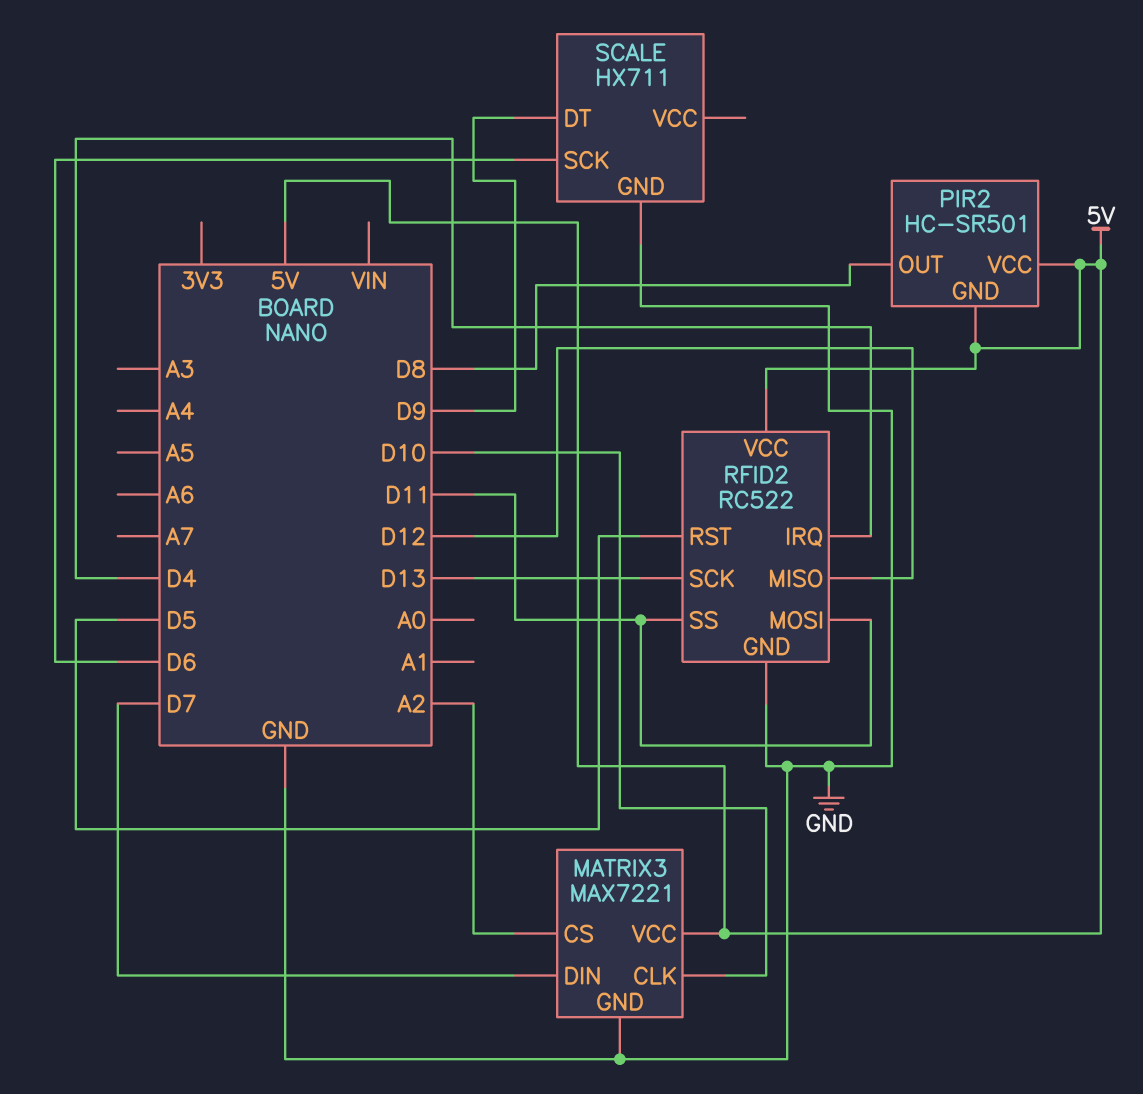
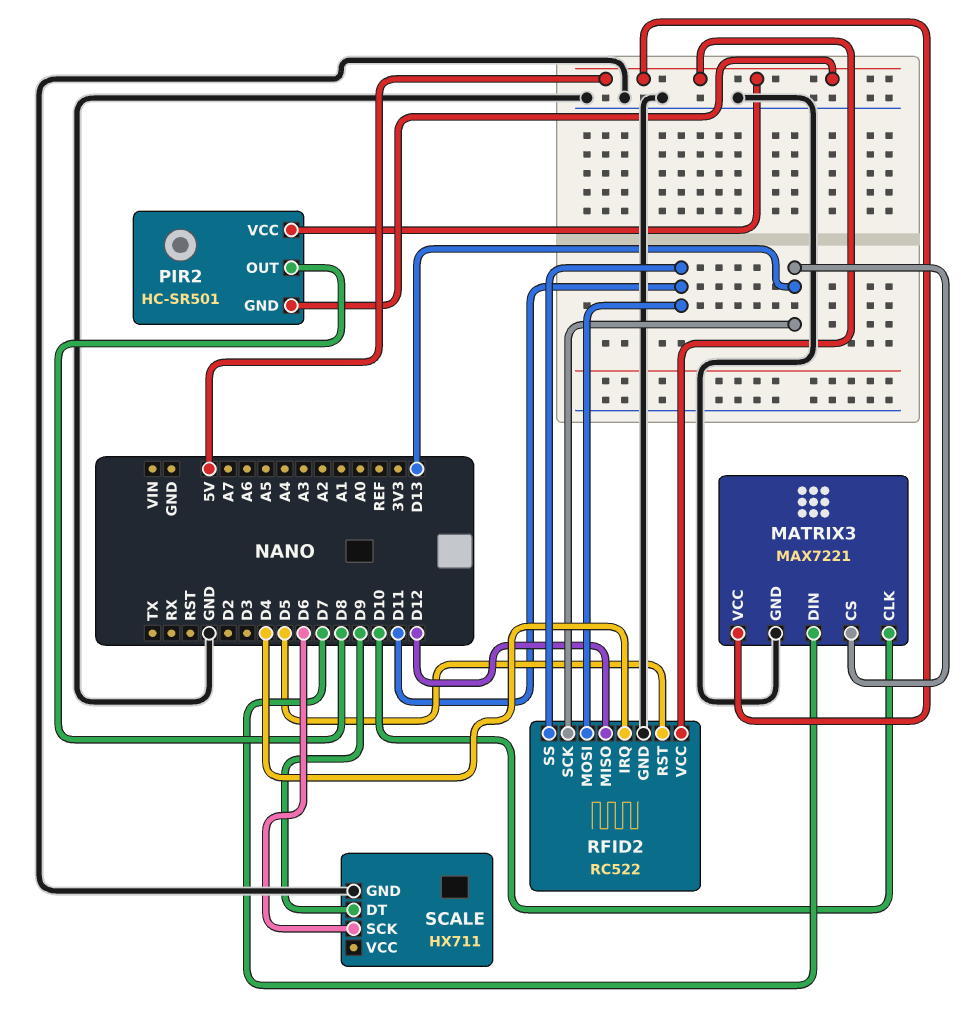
MATRIX3 pin CS: A2 -> D13

